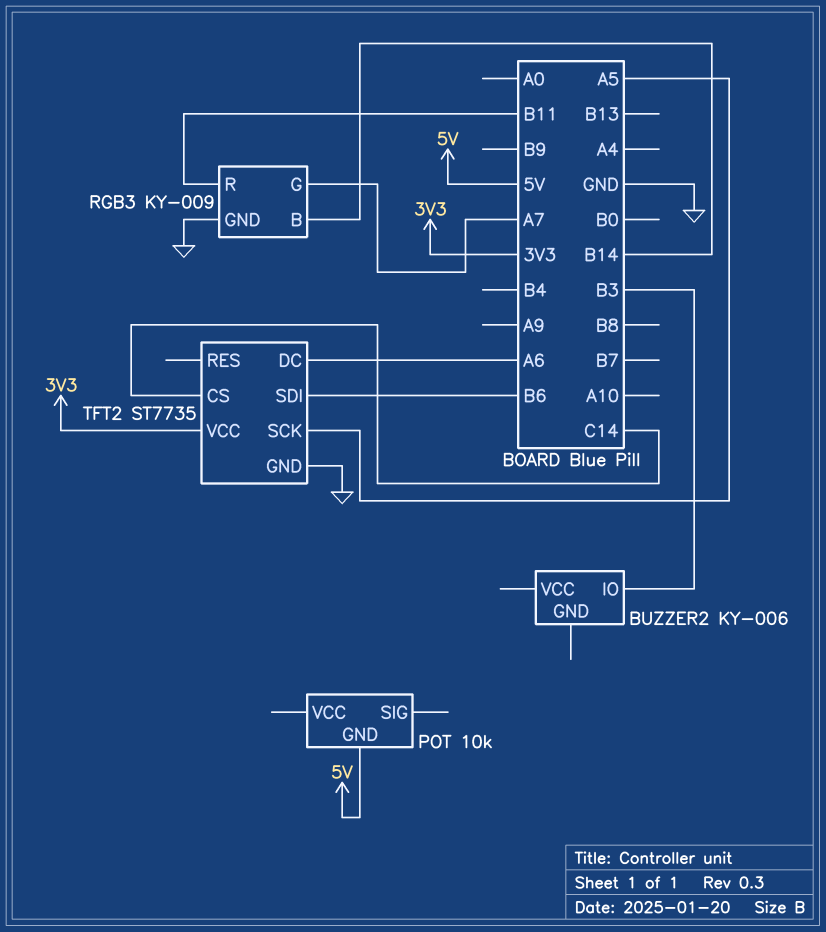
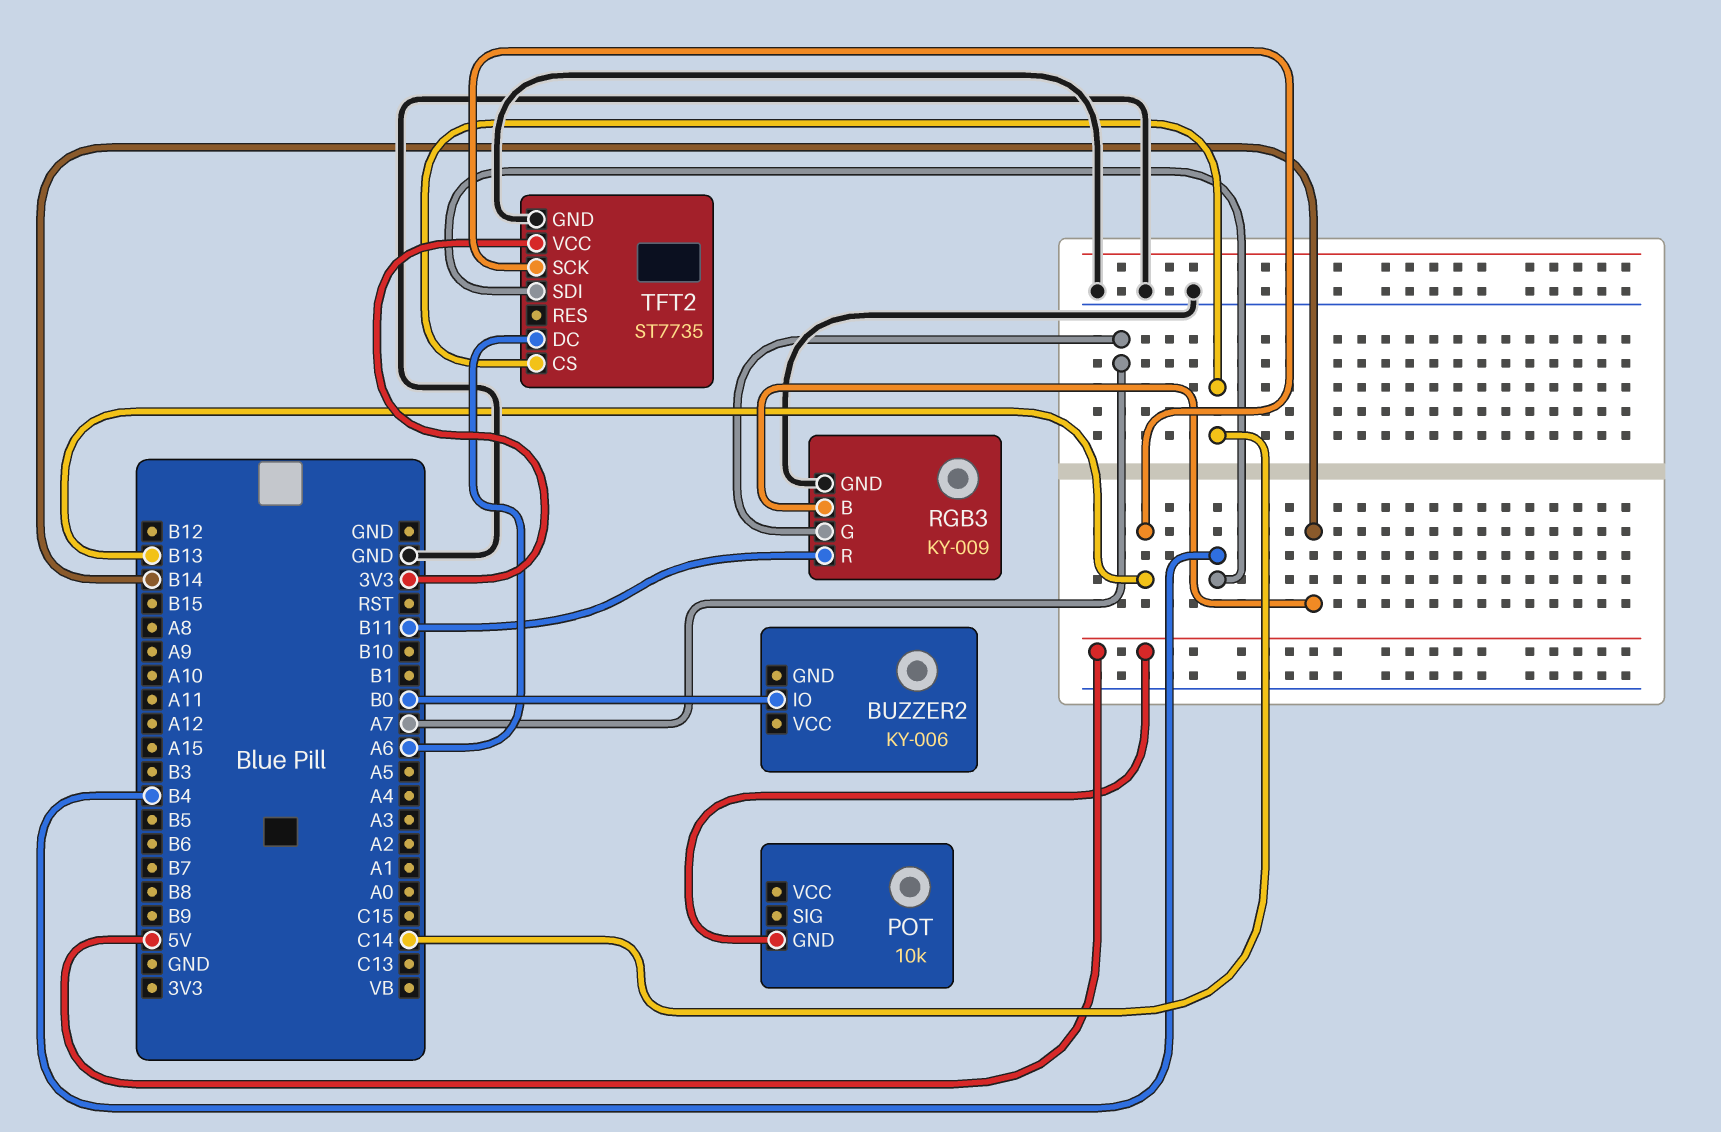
BUZZER2 pin IO: B3 -> B0
TFT2 pin SCK: A5 -> B13
TFT2 pin SDI: B6 -> B4

